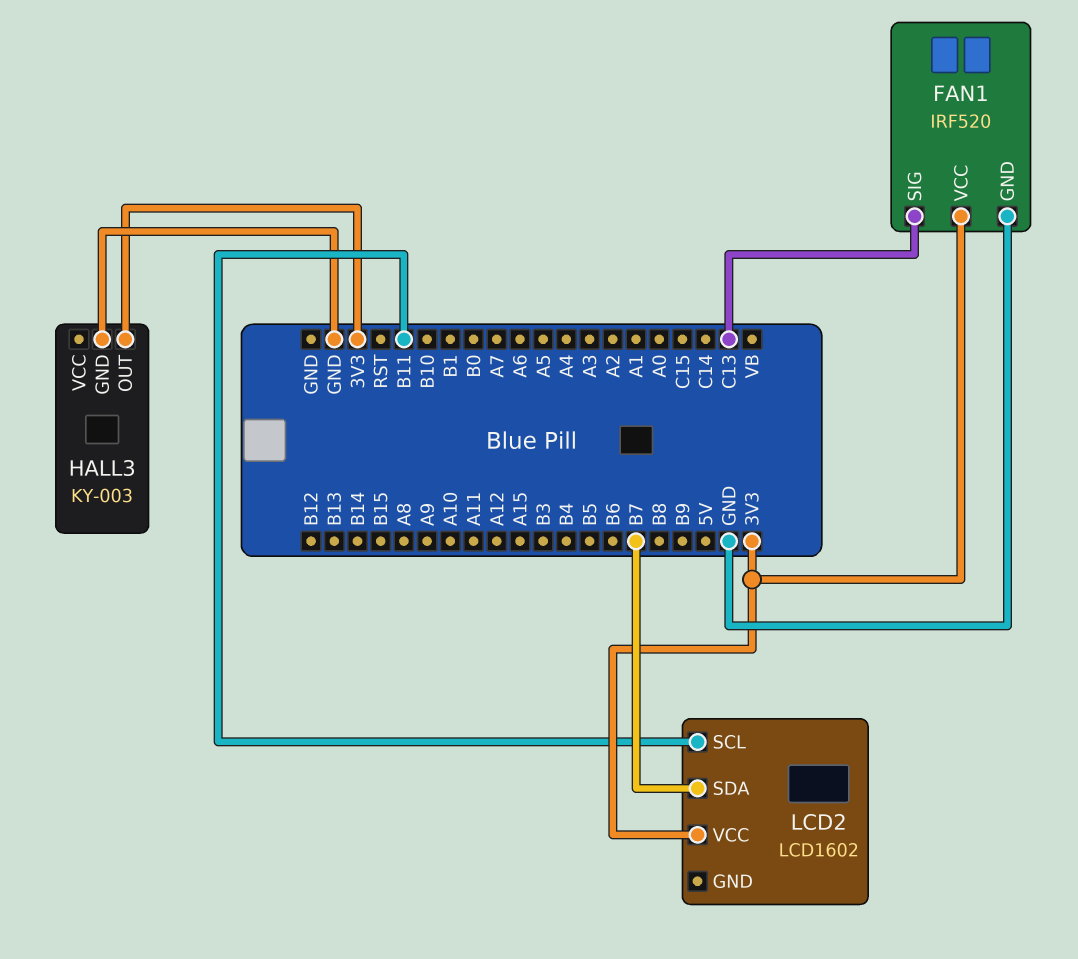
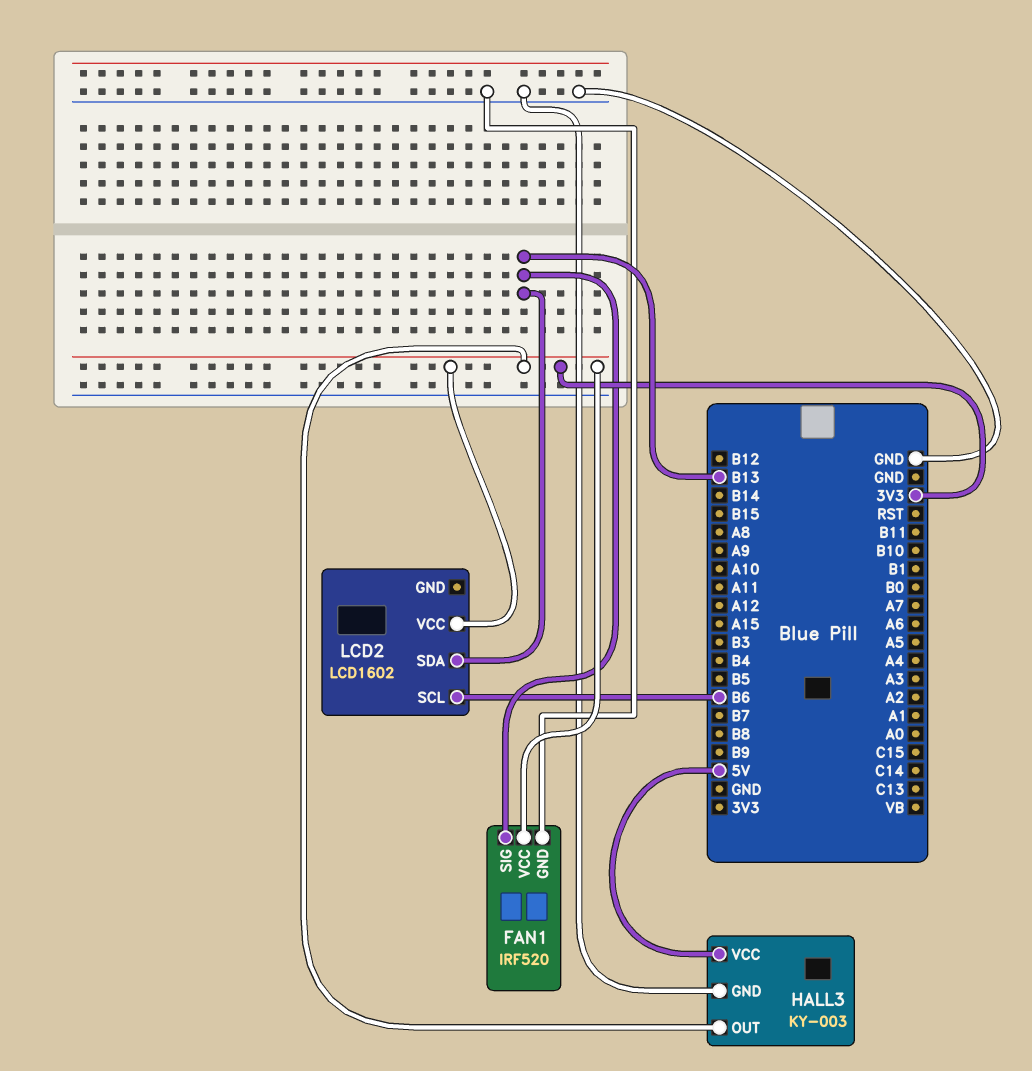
FAN1 pin SIG: C13 -> B13
HALL3 pin VCC: none -> 5V
LCD2 pin SCL: B11 -> B6
LCD2 pin SDA: B7 -> B13

